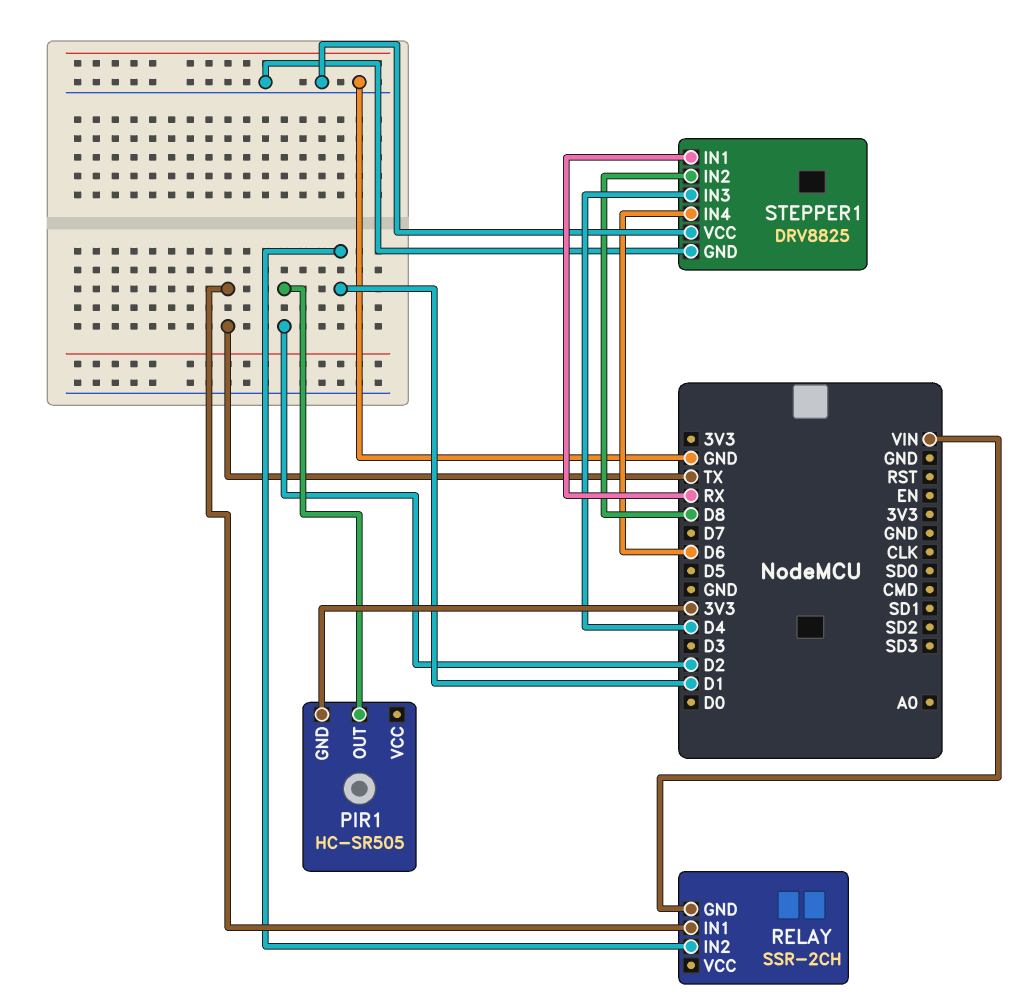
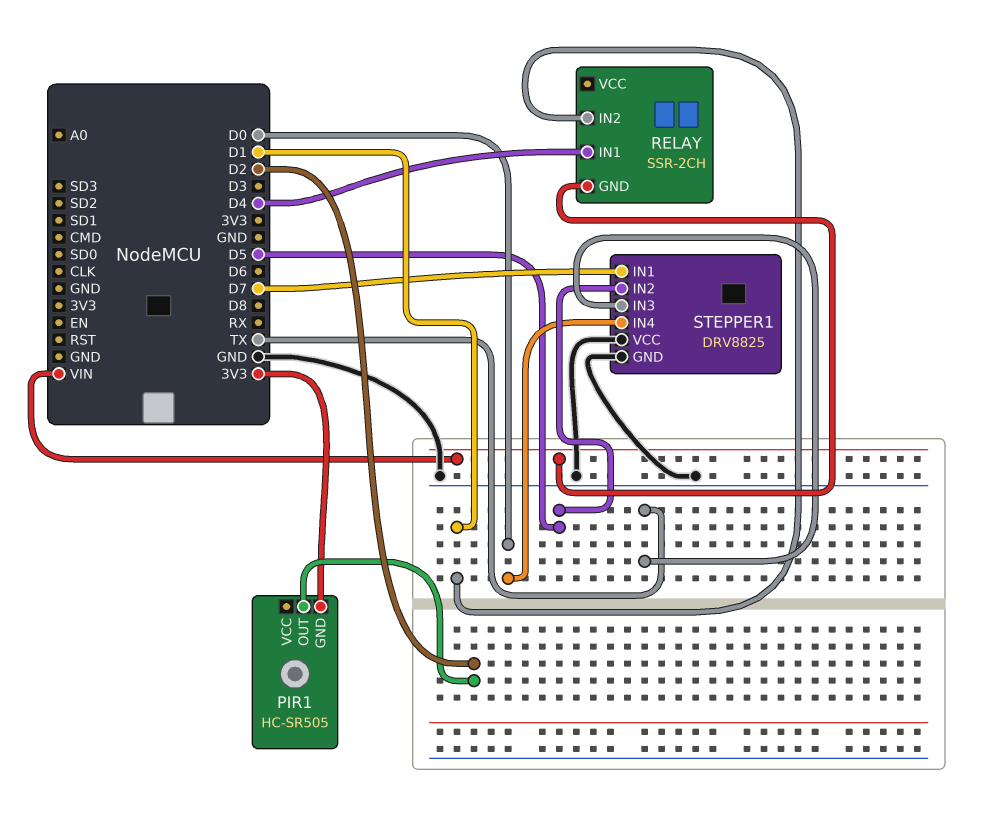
RELAY pin IN1: TX -> D4
STEPPER1 pin IN1: RX -> D7
STEPPER1 pin IN2: D8 -> D5
STEPPER1 pin IN3: D4 -> TX
STEPPER1 pin IN4: D6 -> D0

